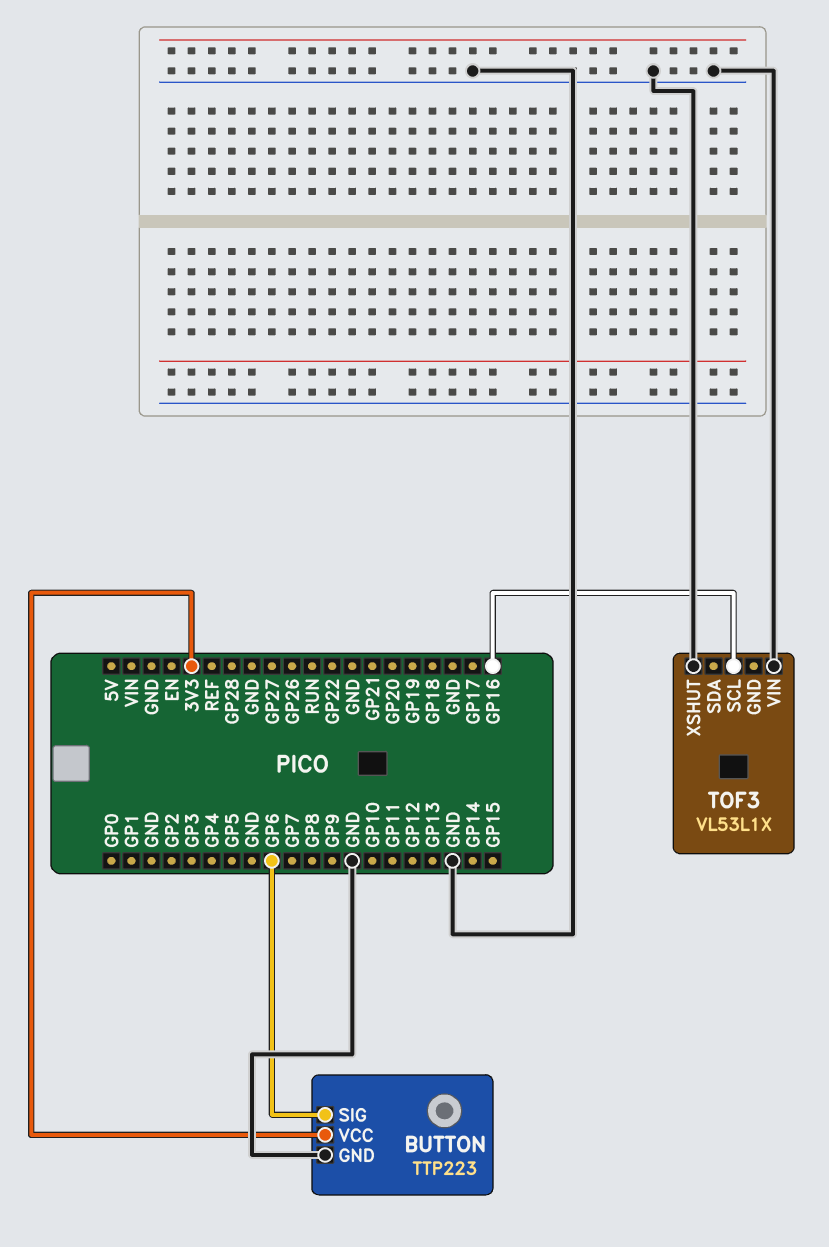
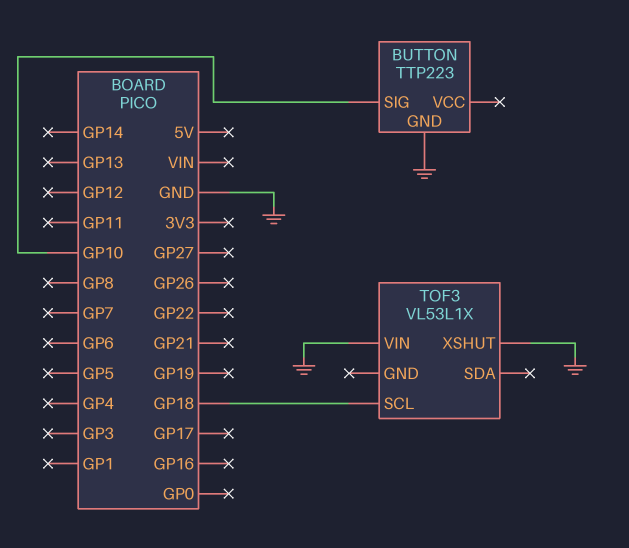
BUTTON pin SIG: GP6 -> GP10
BUTTON pin VCC: 3V3 -> none
TOF3 pin SCL: GP16 -> GP18

